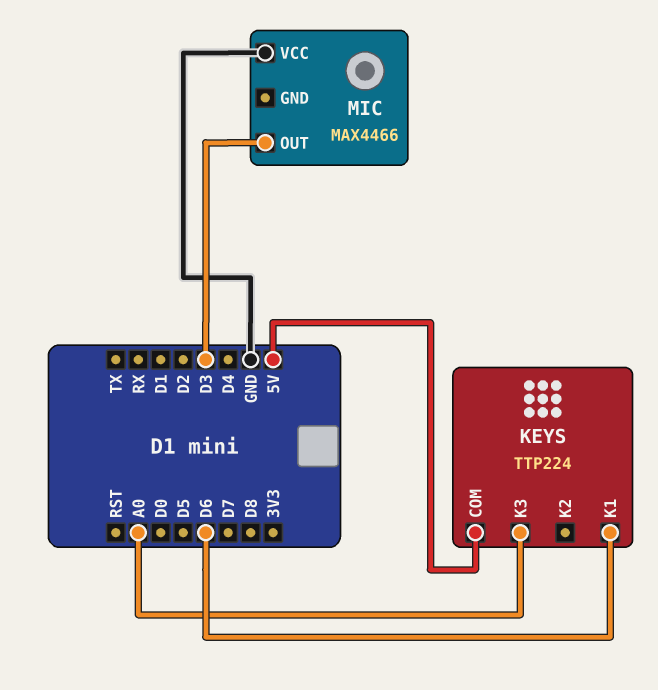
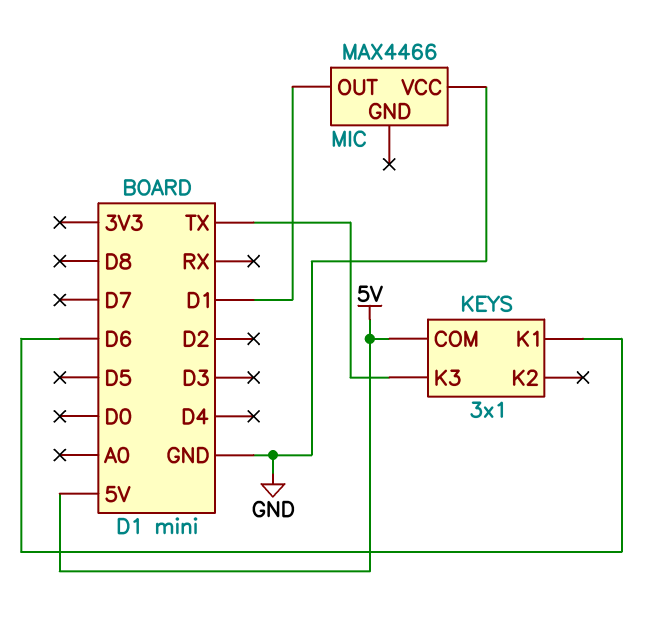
KEYS: TTP224 -> 3x1
KEYS pin K3: A0 -> TX
MIC pin OUT: D3 -> D1

